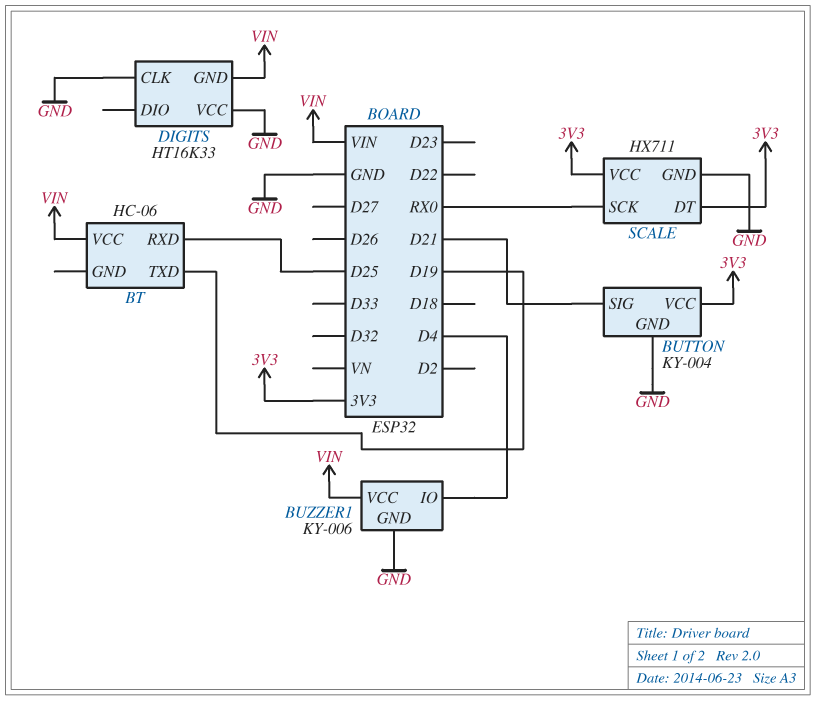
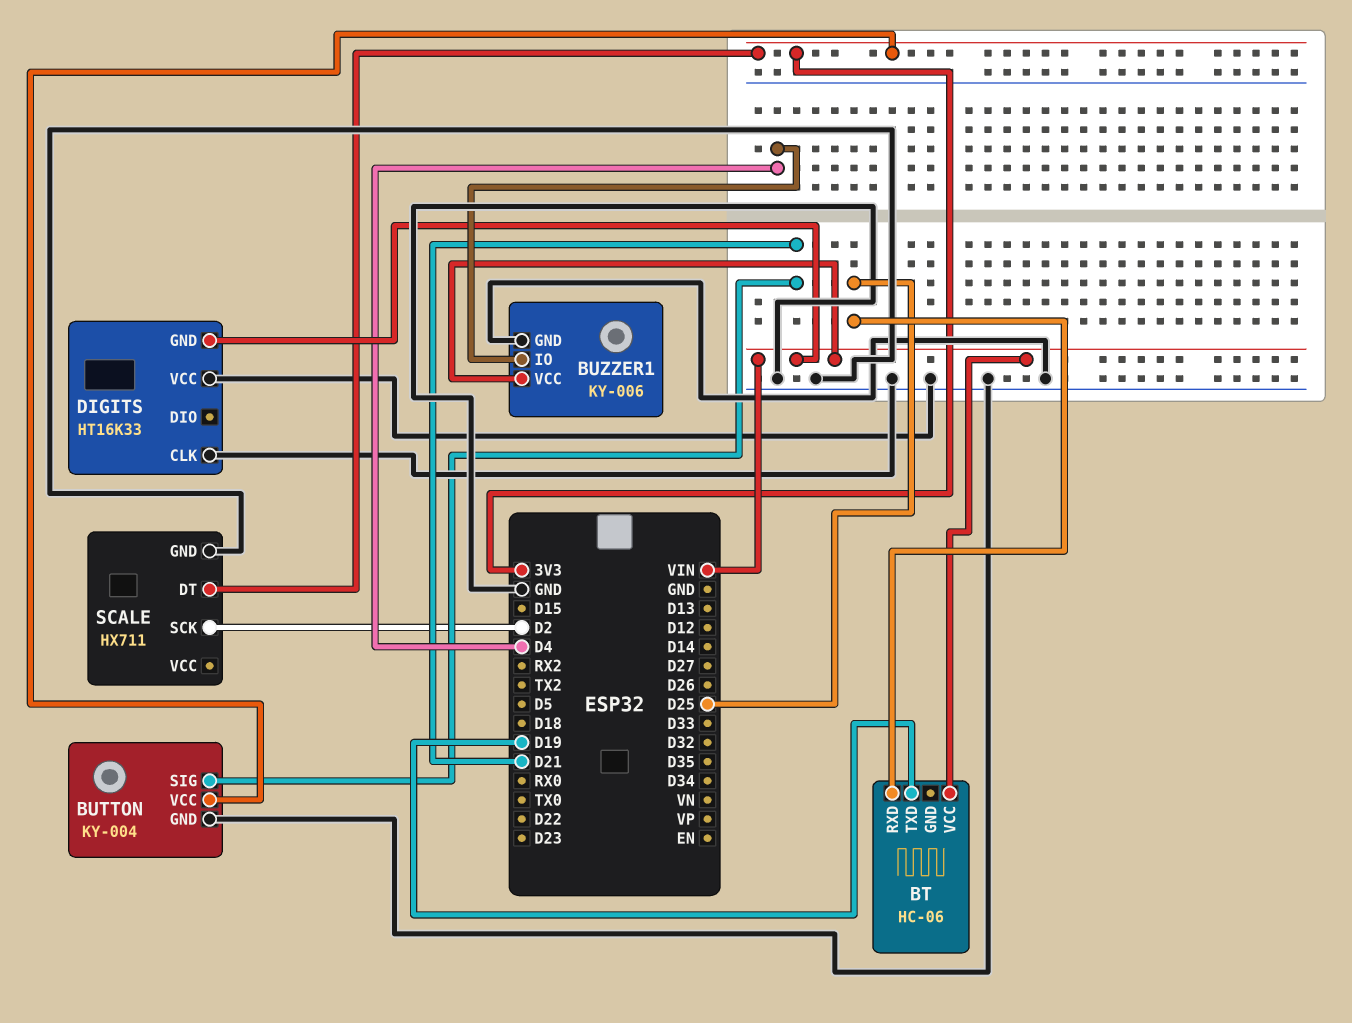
SCALE pin SCK: RX0 -> D2
SCALE pin VCC: 3V3 -> none

